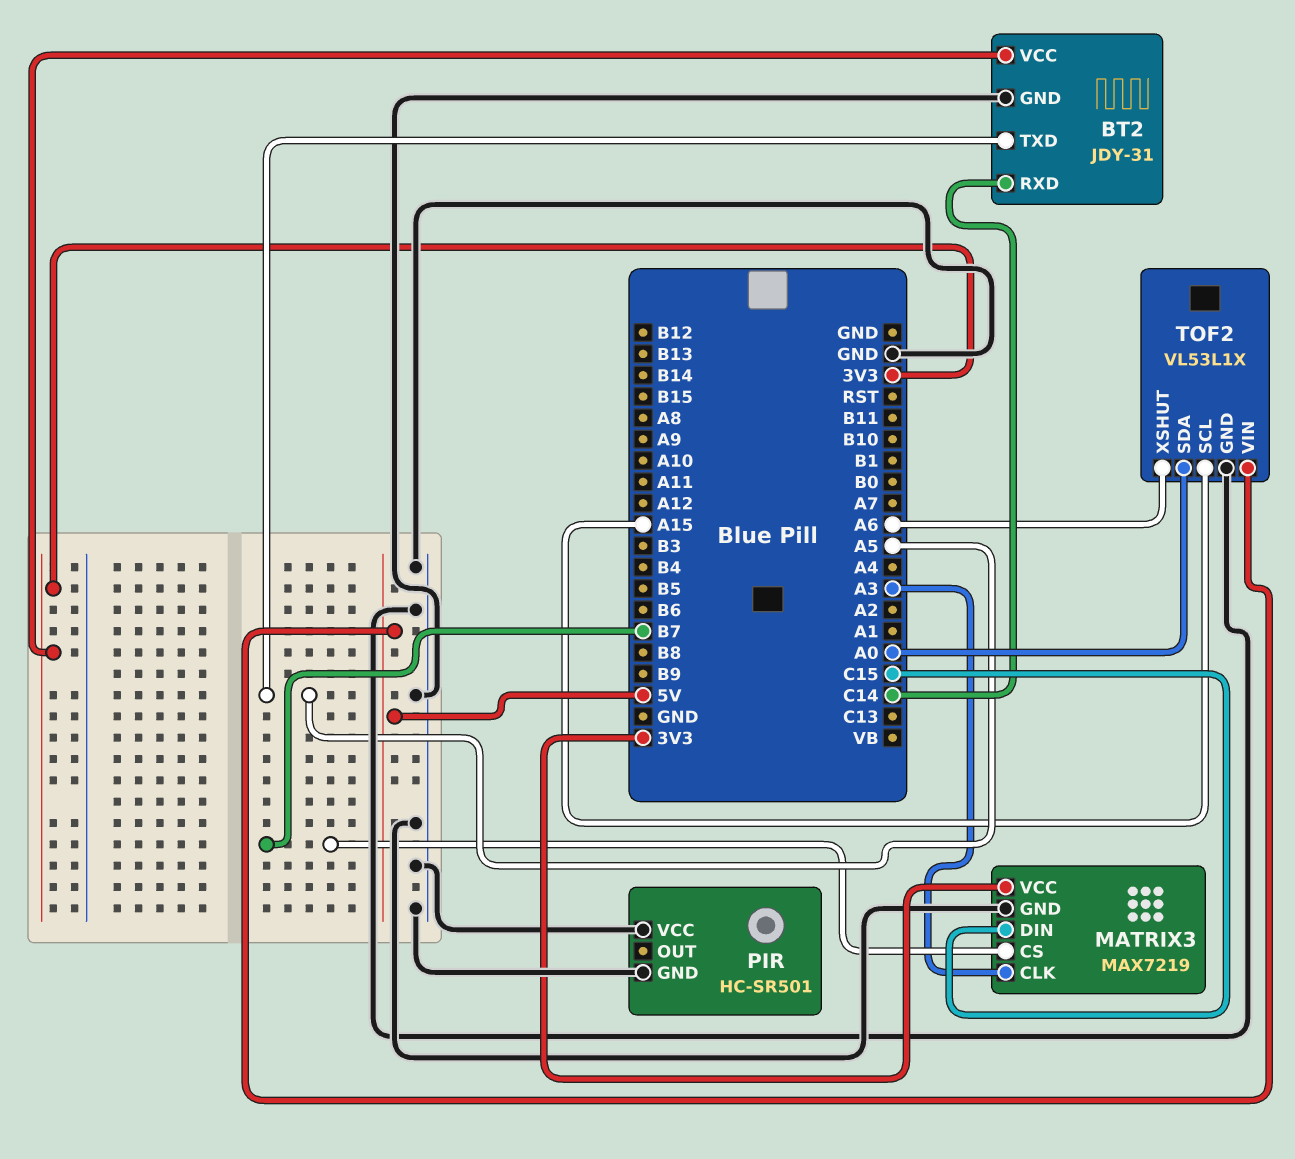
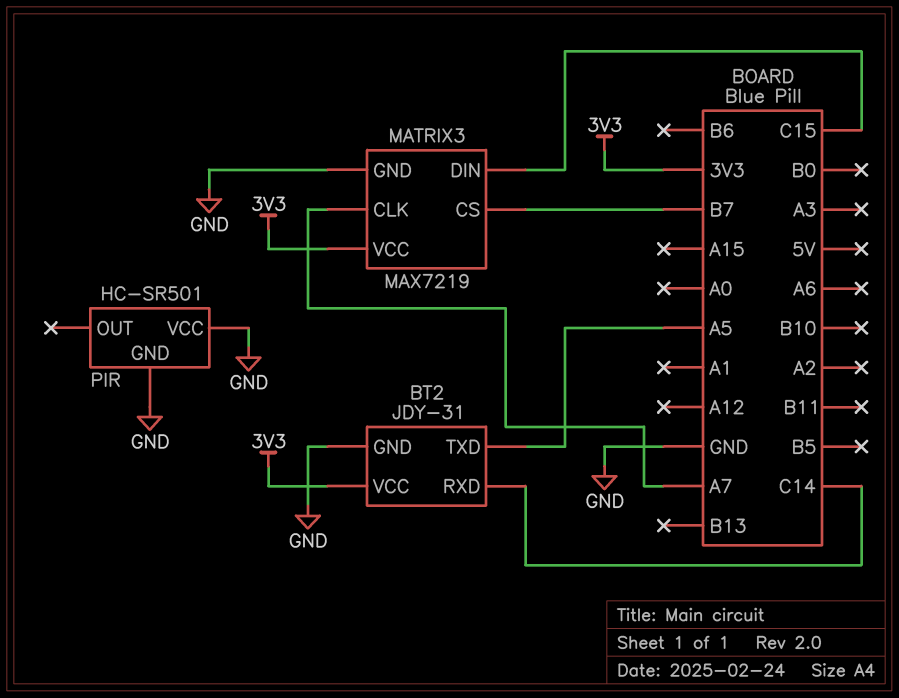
MATRIX3 pin CLK: A3 -> A7
TOF2: VL53L1X -> none
TOF2 pin GND: GND -> none
TOF2 pin SCL: A15 -> none
TOF2 pin SDA: A0 -> none
TOF2 pin VIN: 5V -> none
TOF2 pin XSHUT: A6 -> none

